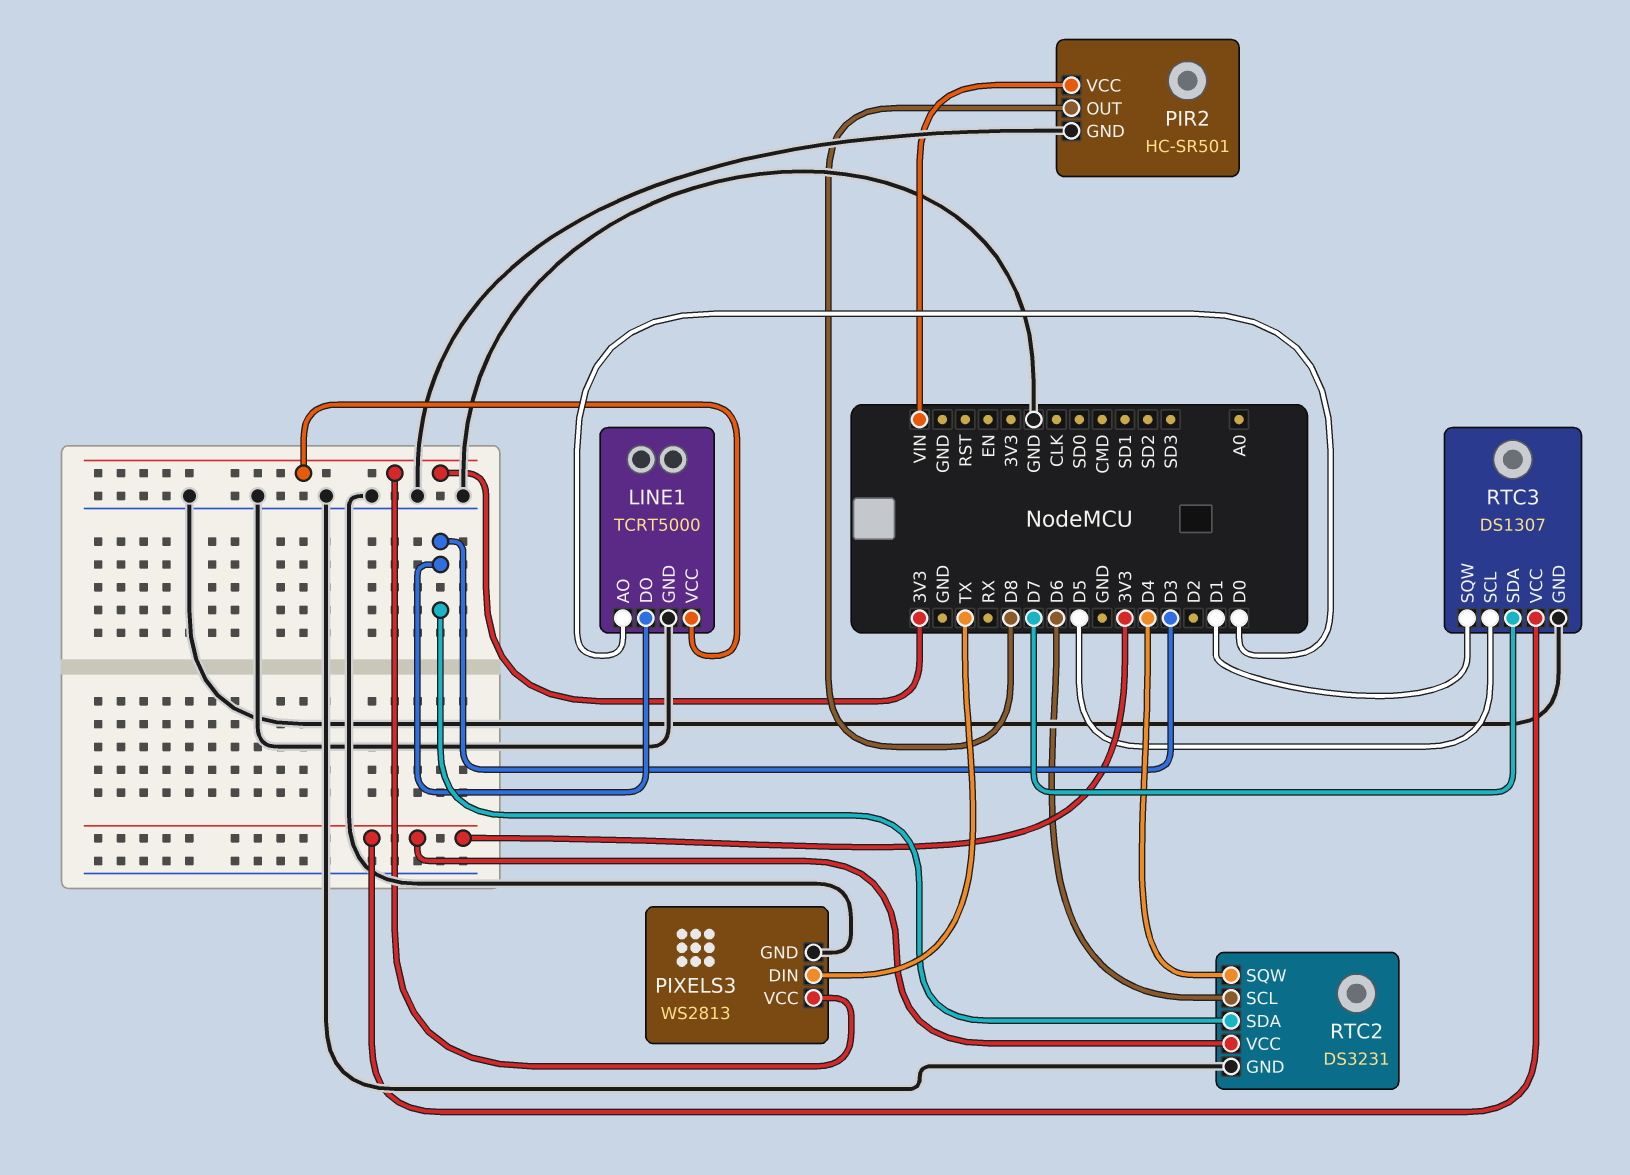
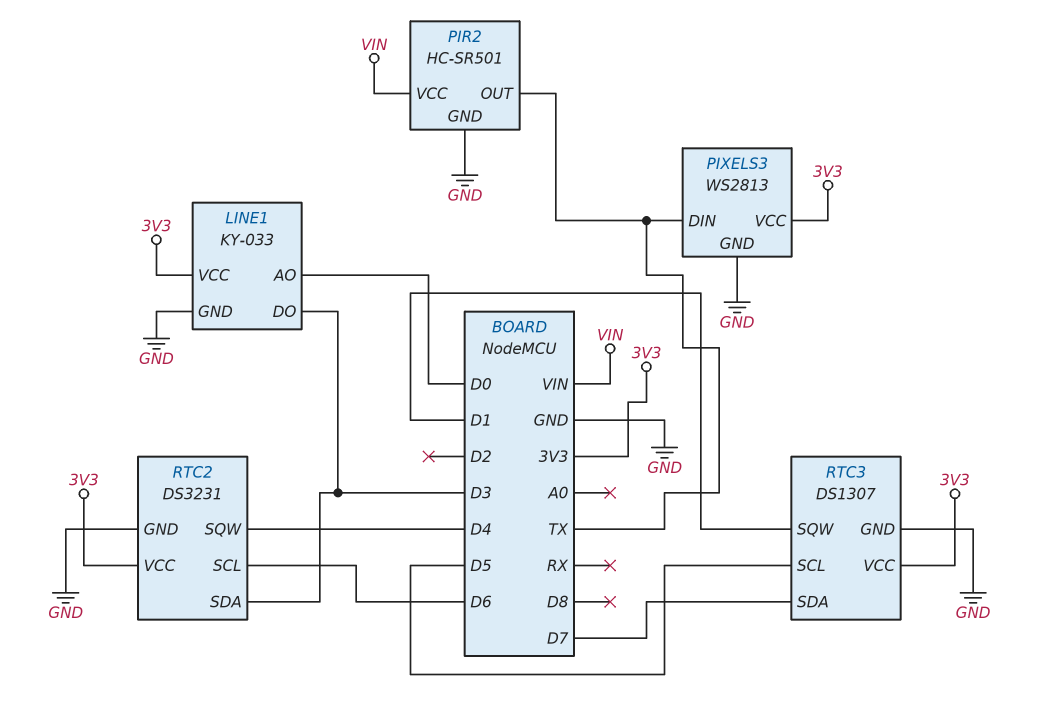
LINE1: TCRT5000 -> KY-033
PIR2 pin OUT: D8 -> TX

